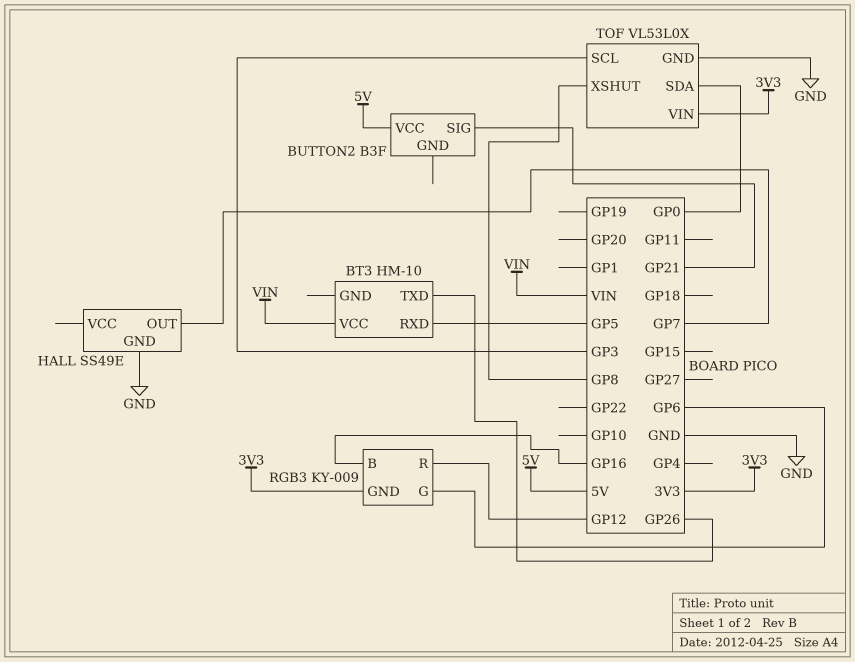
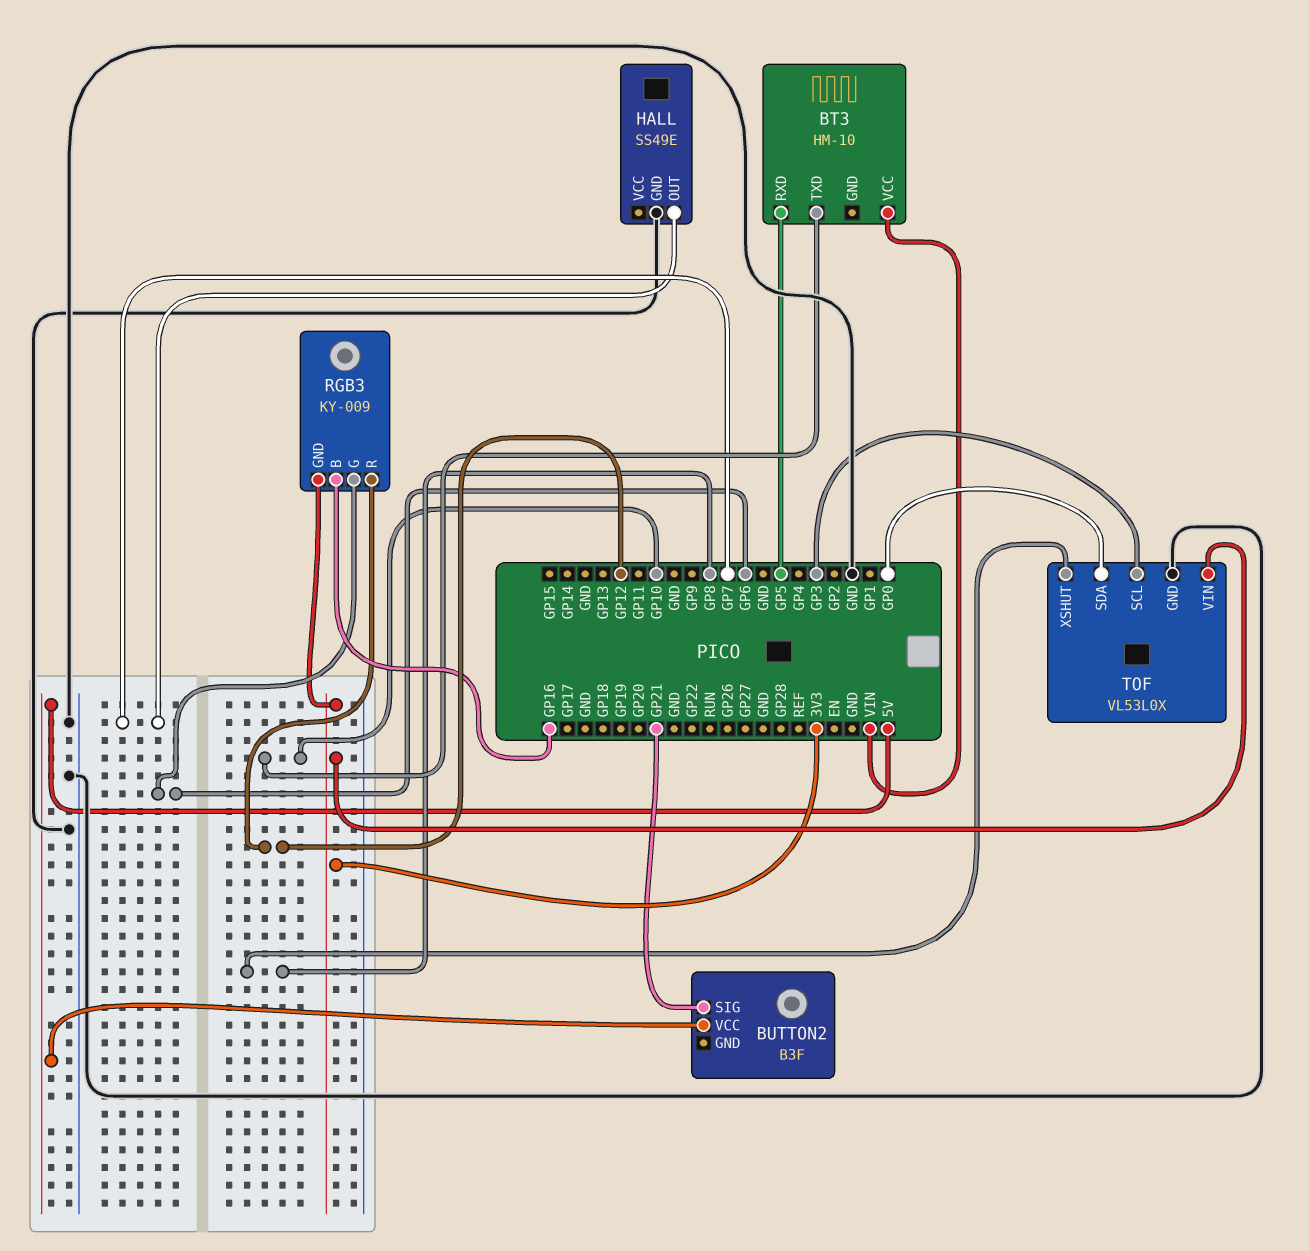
BT3 pin TXD: GP26 -> GP10

